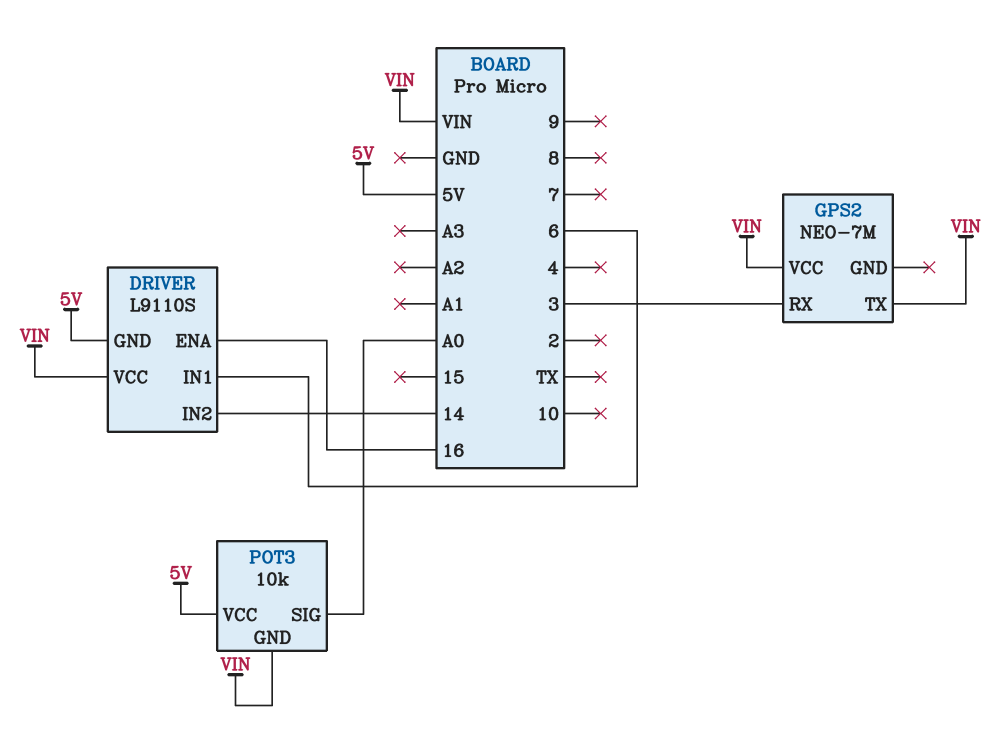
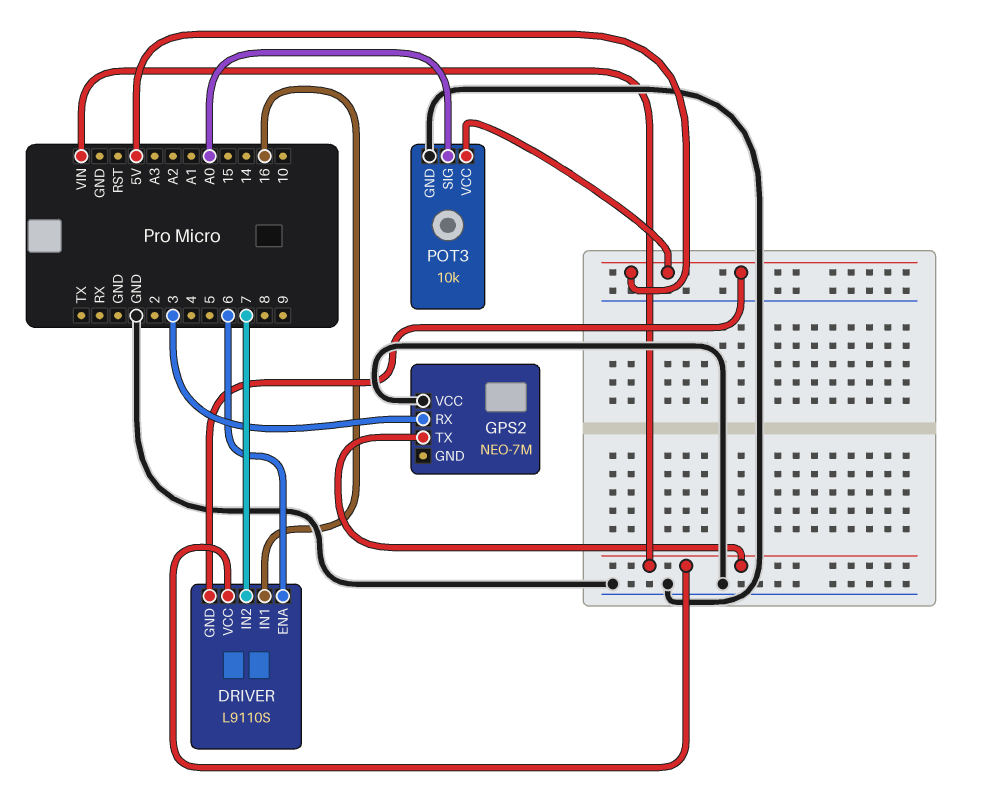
DRIVER pin ENA: 16 -> 6
DRIVER pin IN1: 6 -> 16
DRIVER pin IN2: 14 -> 7
GPS2 pin VCC: VIN -> GND
POT3 pin GND: VIN -> GND

